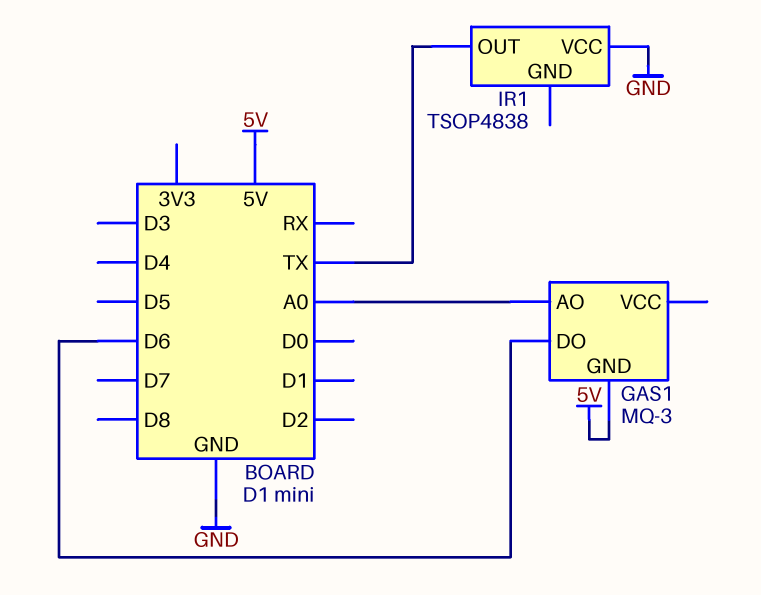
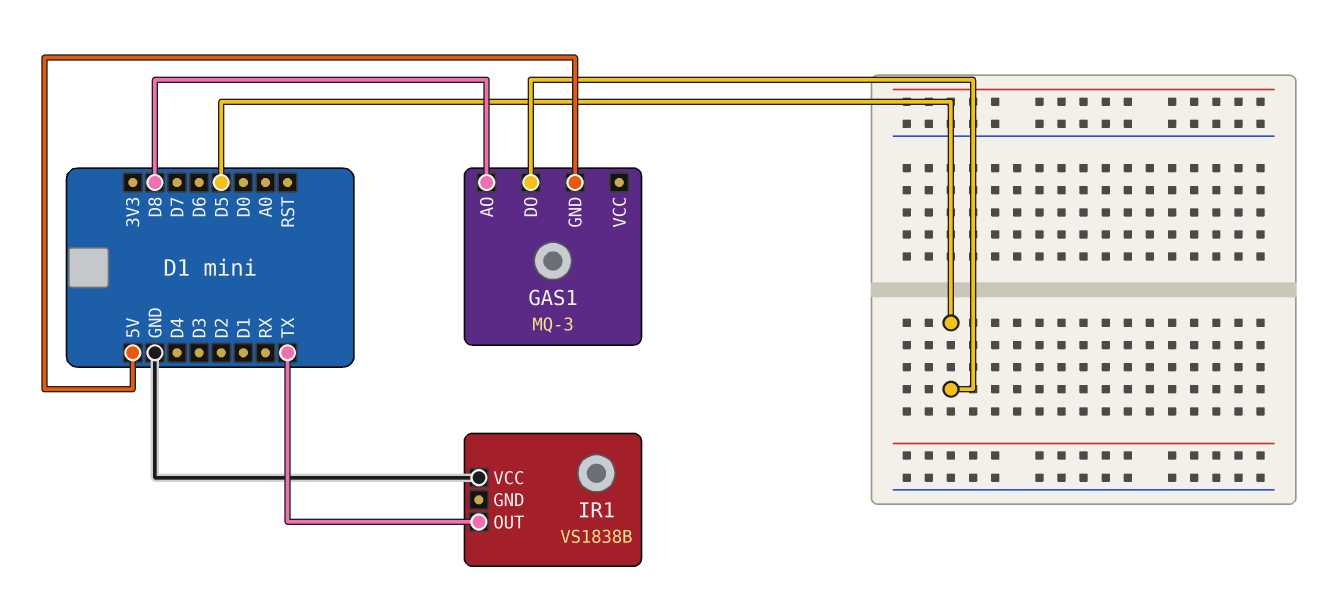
GAS1 pin AO: A0 -> D8
GAS1 pin DO: D6 -> D5
IR1: TSOP4838 -> VS1838B

